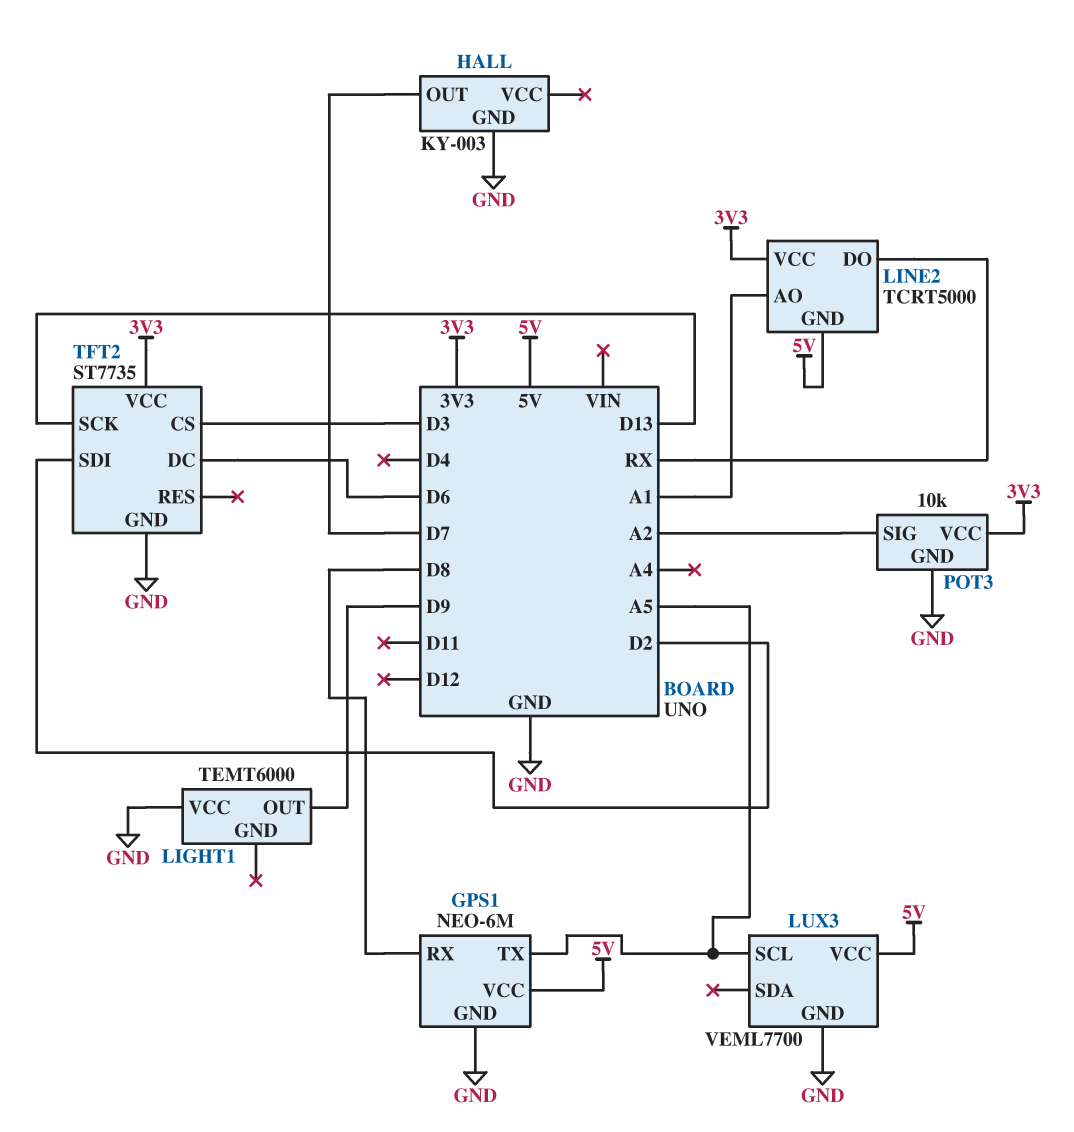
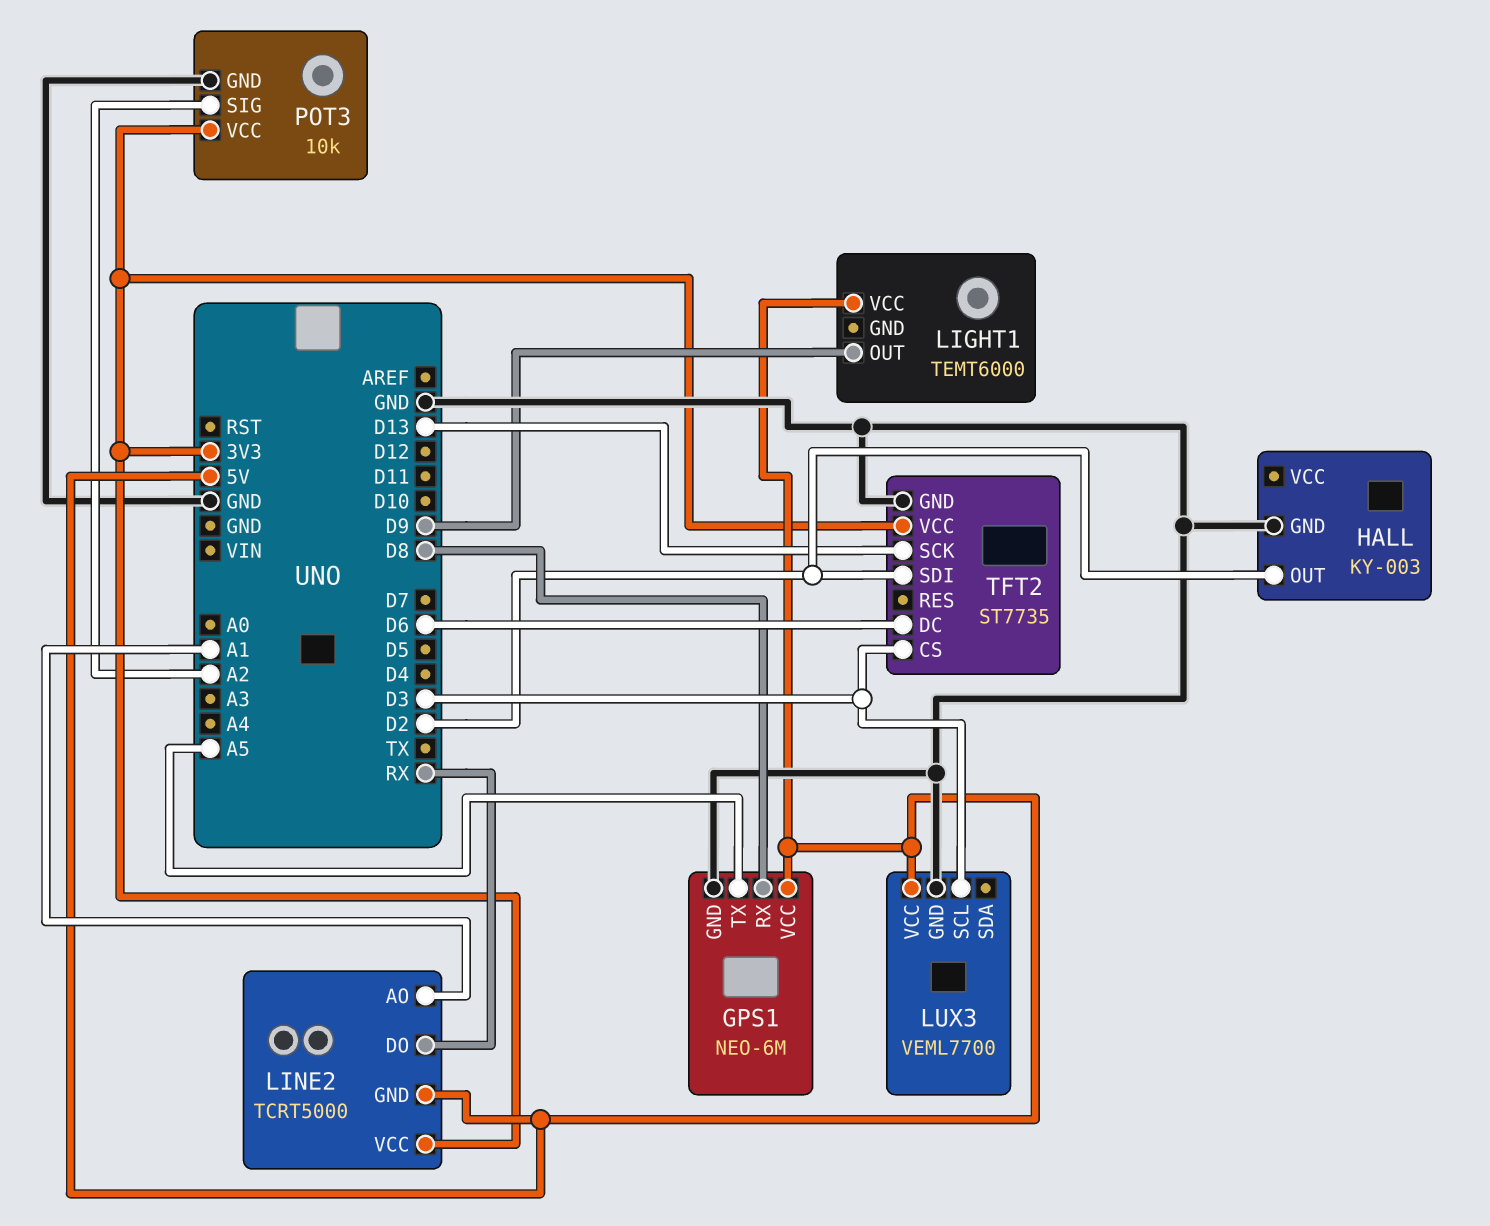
HALL pin OUT: D7 -> D2
LIGHT1 pin VCC: GND -> 5V
LUX3 pin SCL: A5 -> D3

